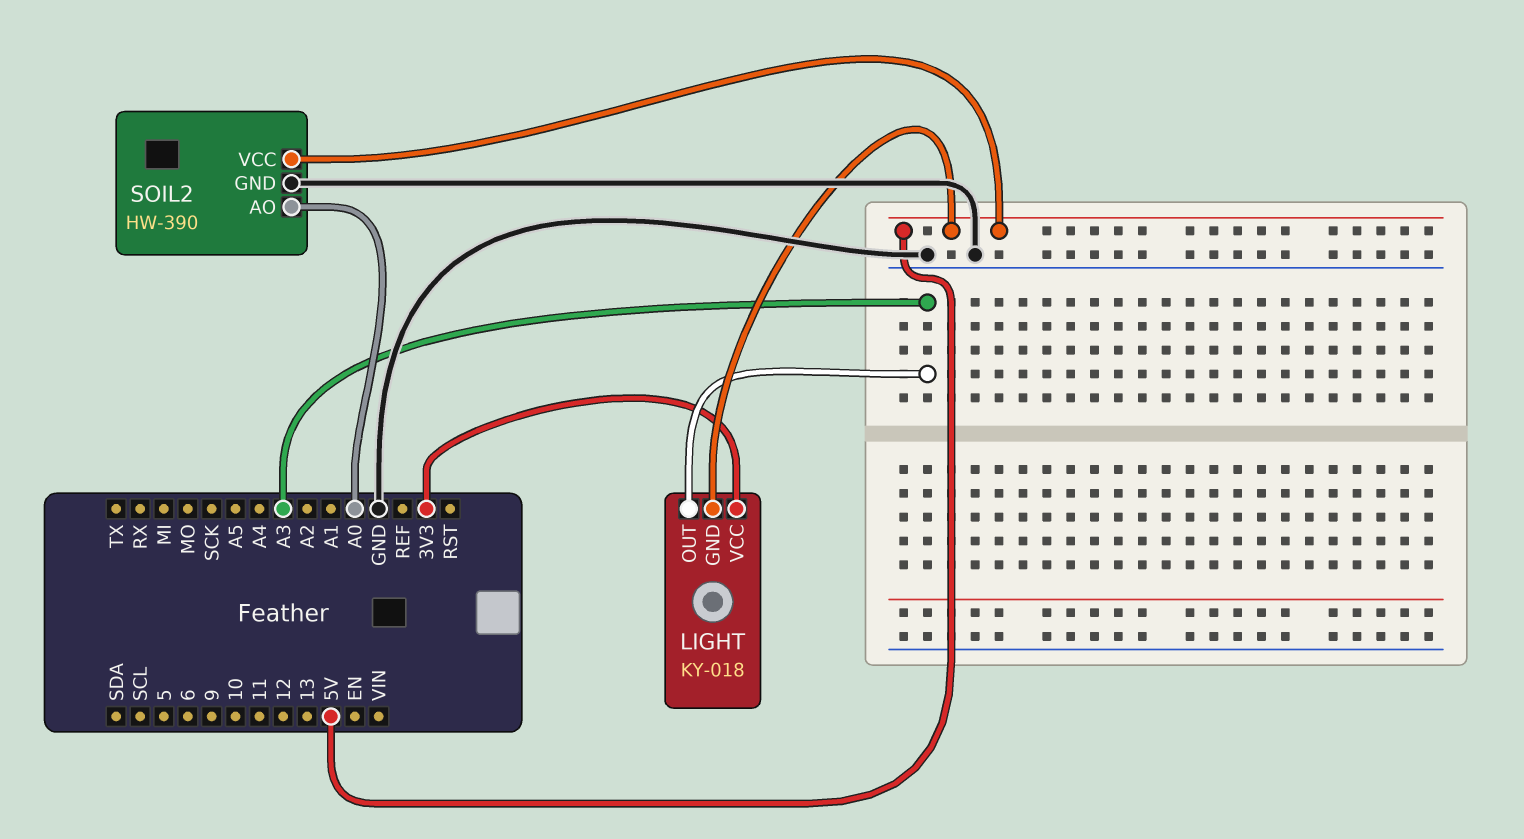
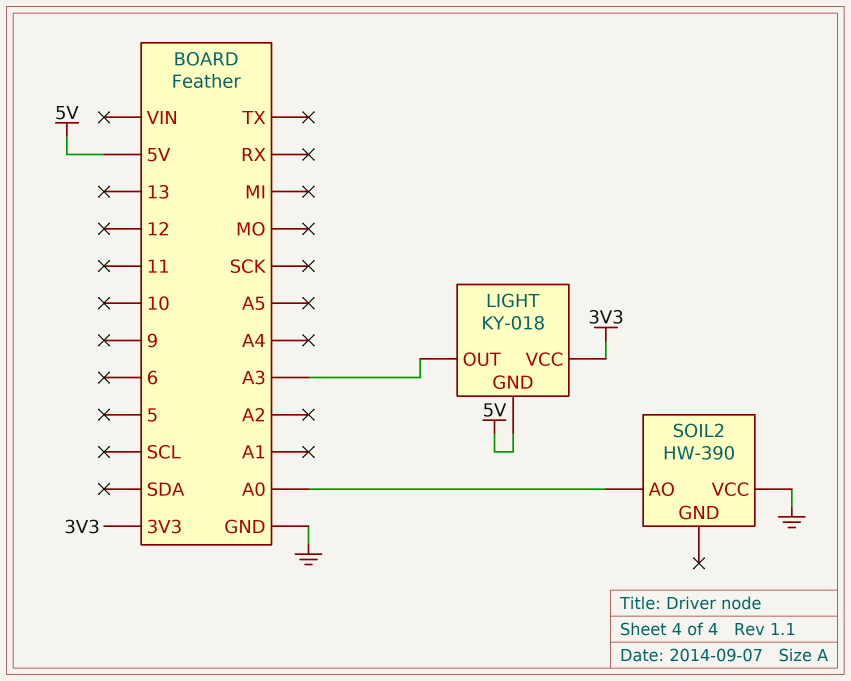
SOIL2 pin GND: GND -> none
SOIL2 pin VCC: 5V -> GND

